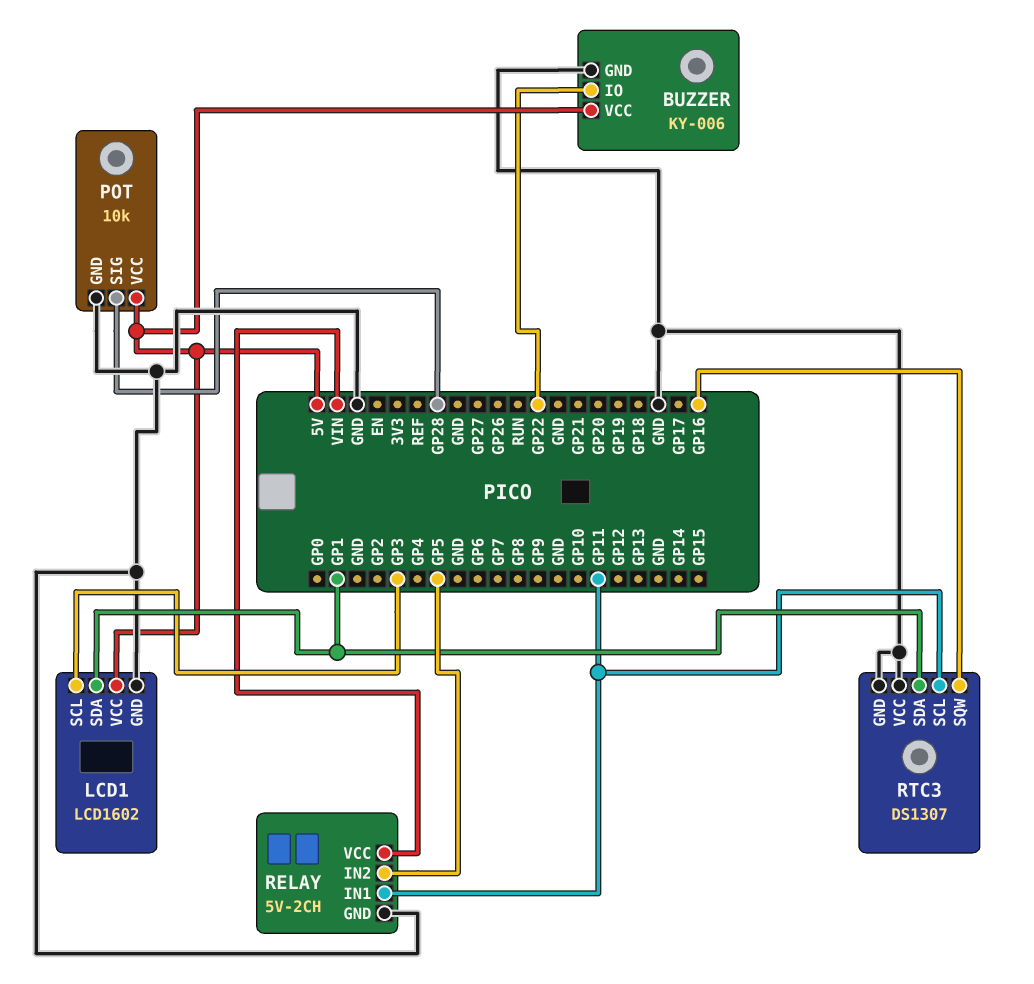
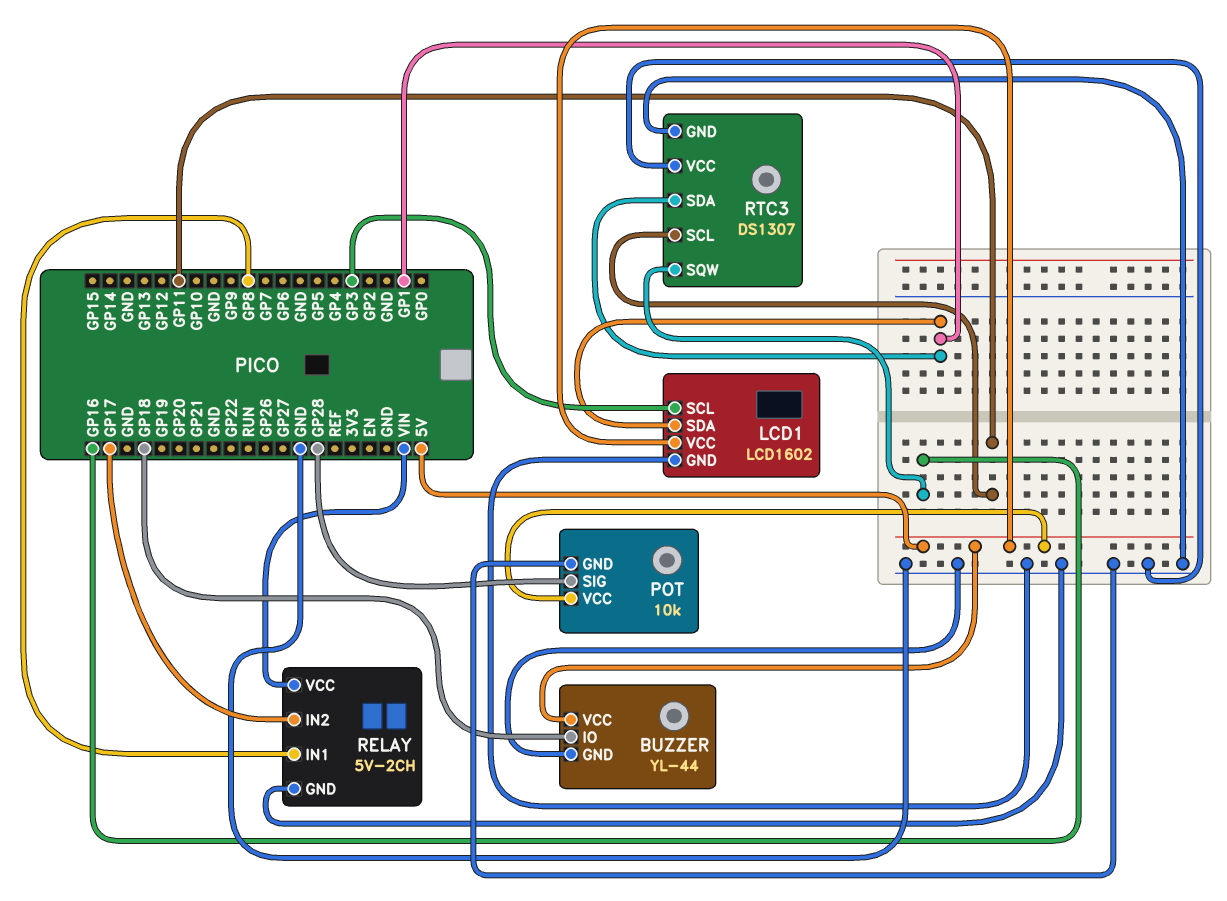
BUZZER: KY-006 -> YL-44
BUZZER pin IO: GP22 -> GP18
RELAY pin IN1: GP11 -> GP8
RELAY pin IN2: GP5 -> GP17

